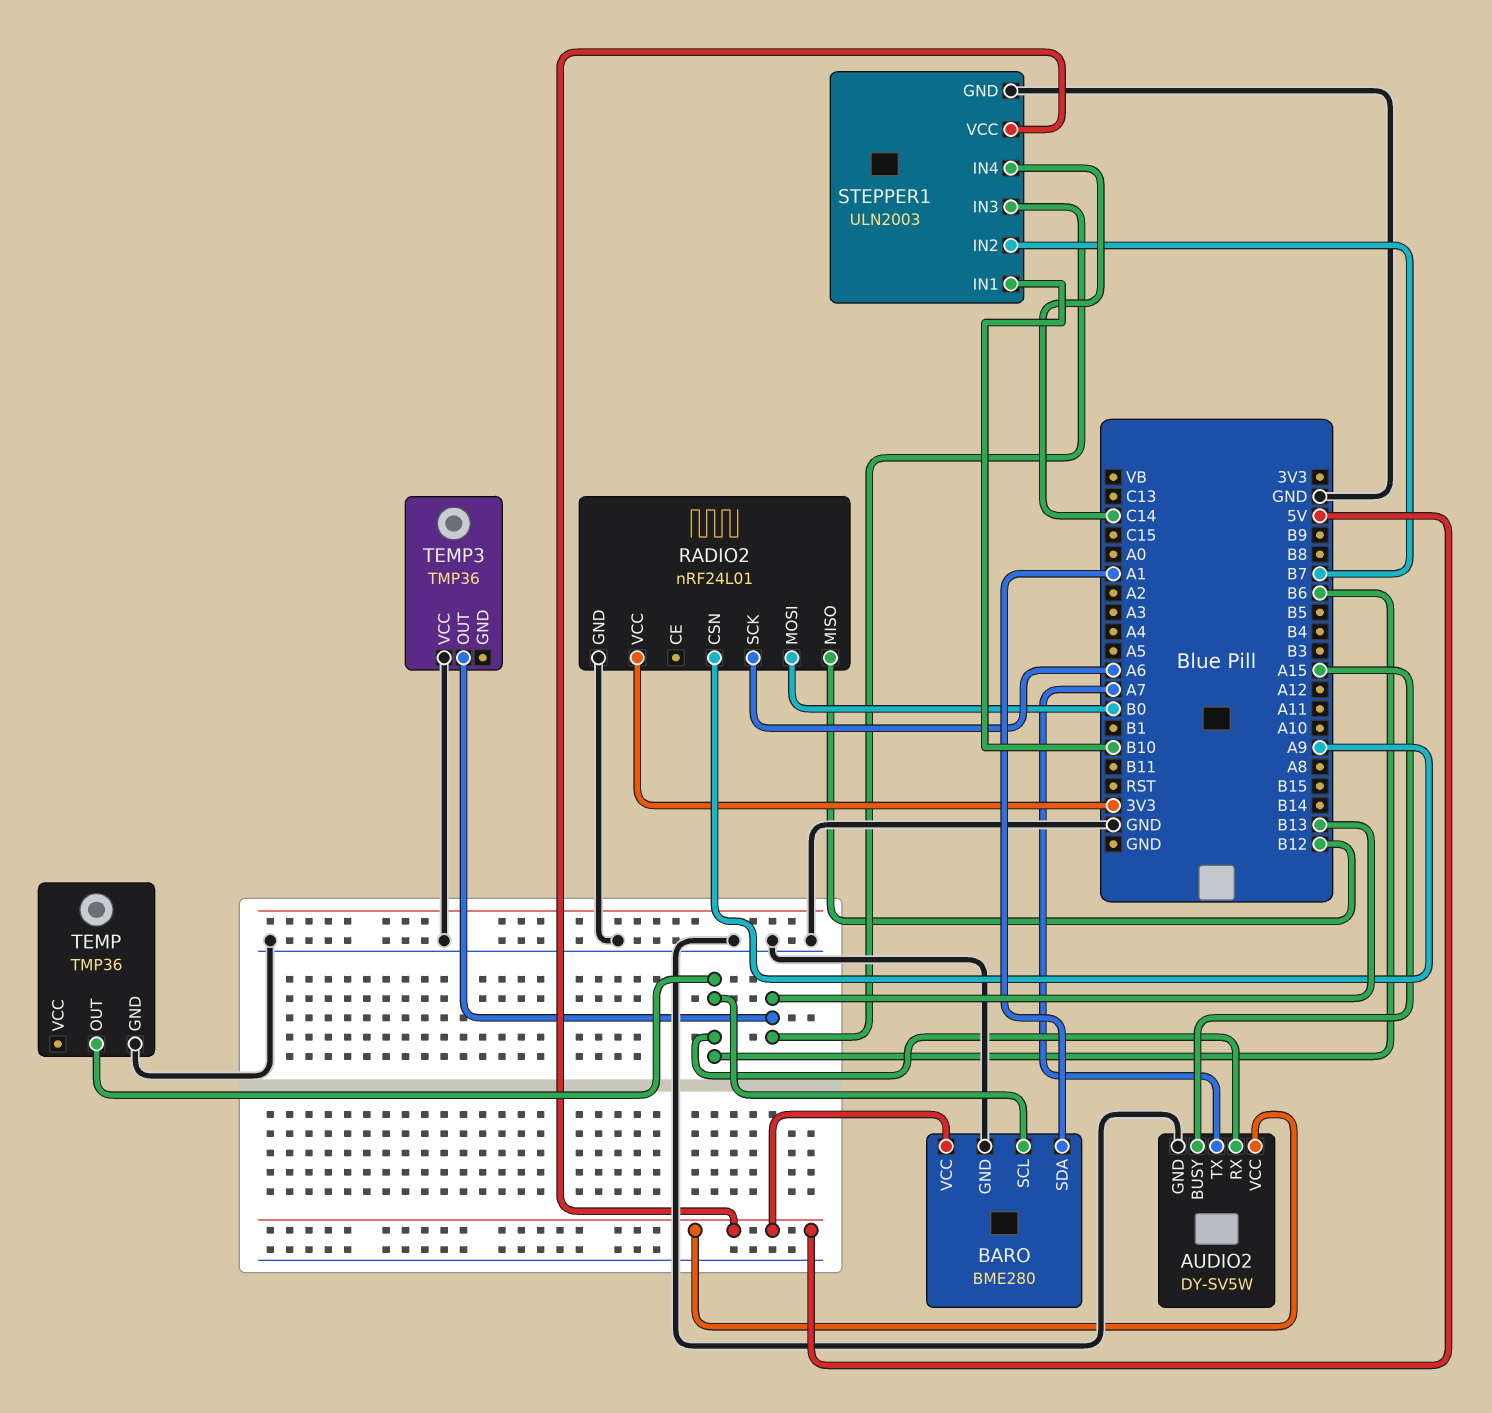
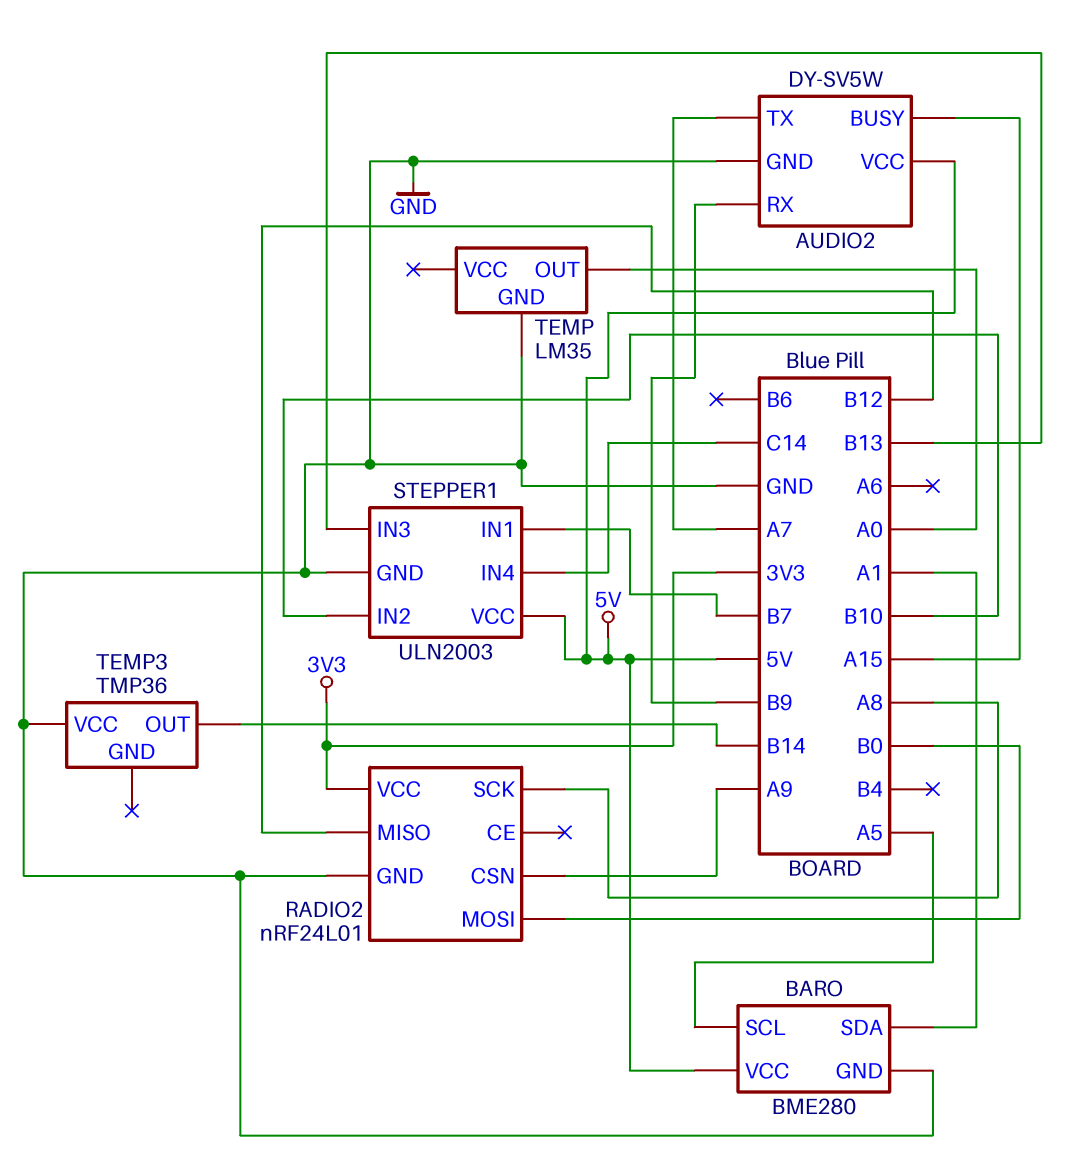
AUDIO2 pin RX: B6 -> B9
BARO pin SCL: B6 -> A5
RADIO2 pin SCK: A6 -> A8
STEPPER1 pin IN1: B10 -> B7
STEPPER1 pin IN2: B7 -> B10
TEMP: TMP36 -> LM35
TEMP pin OUT: B6 -> A0
TEMP3 pin OUT: B13 -> B14

